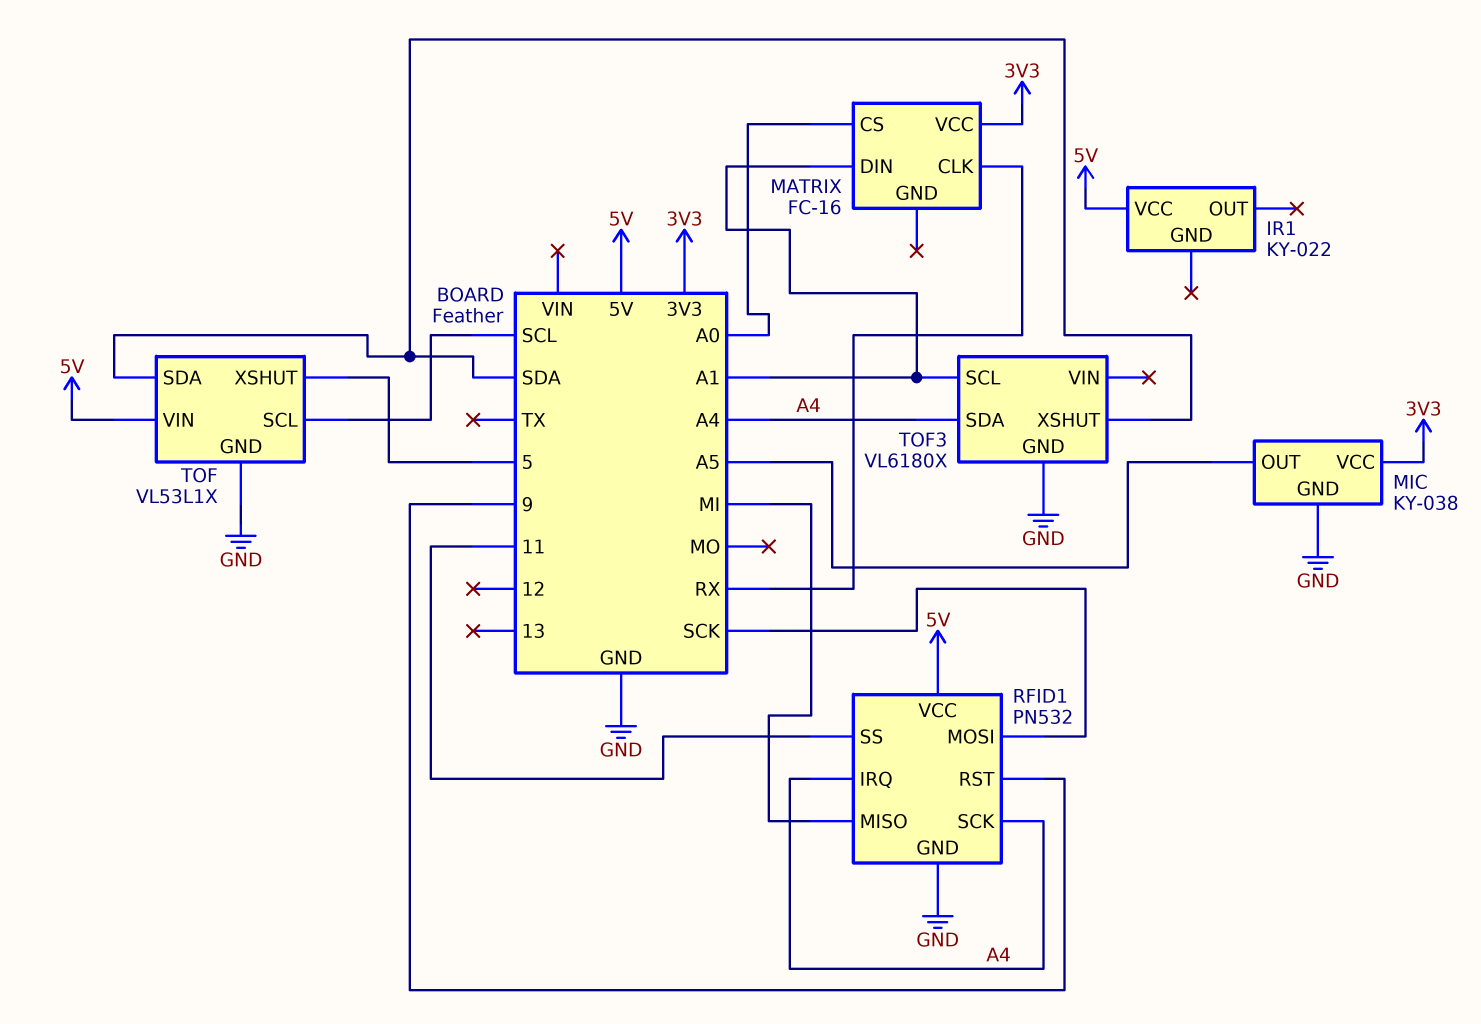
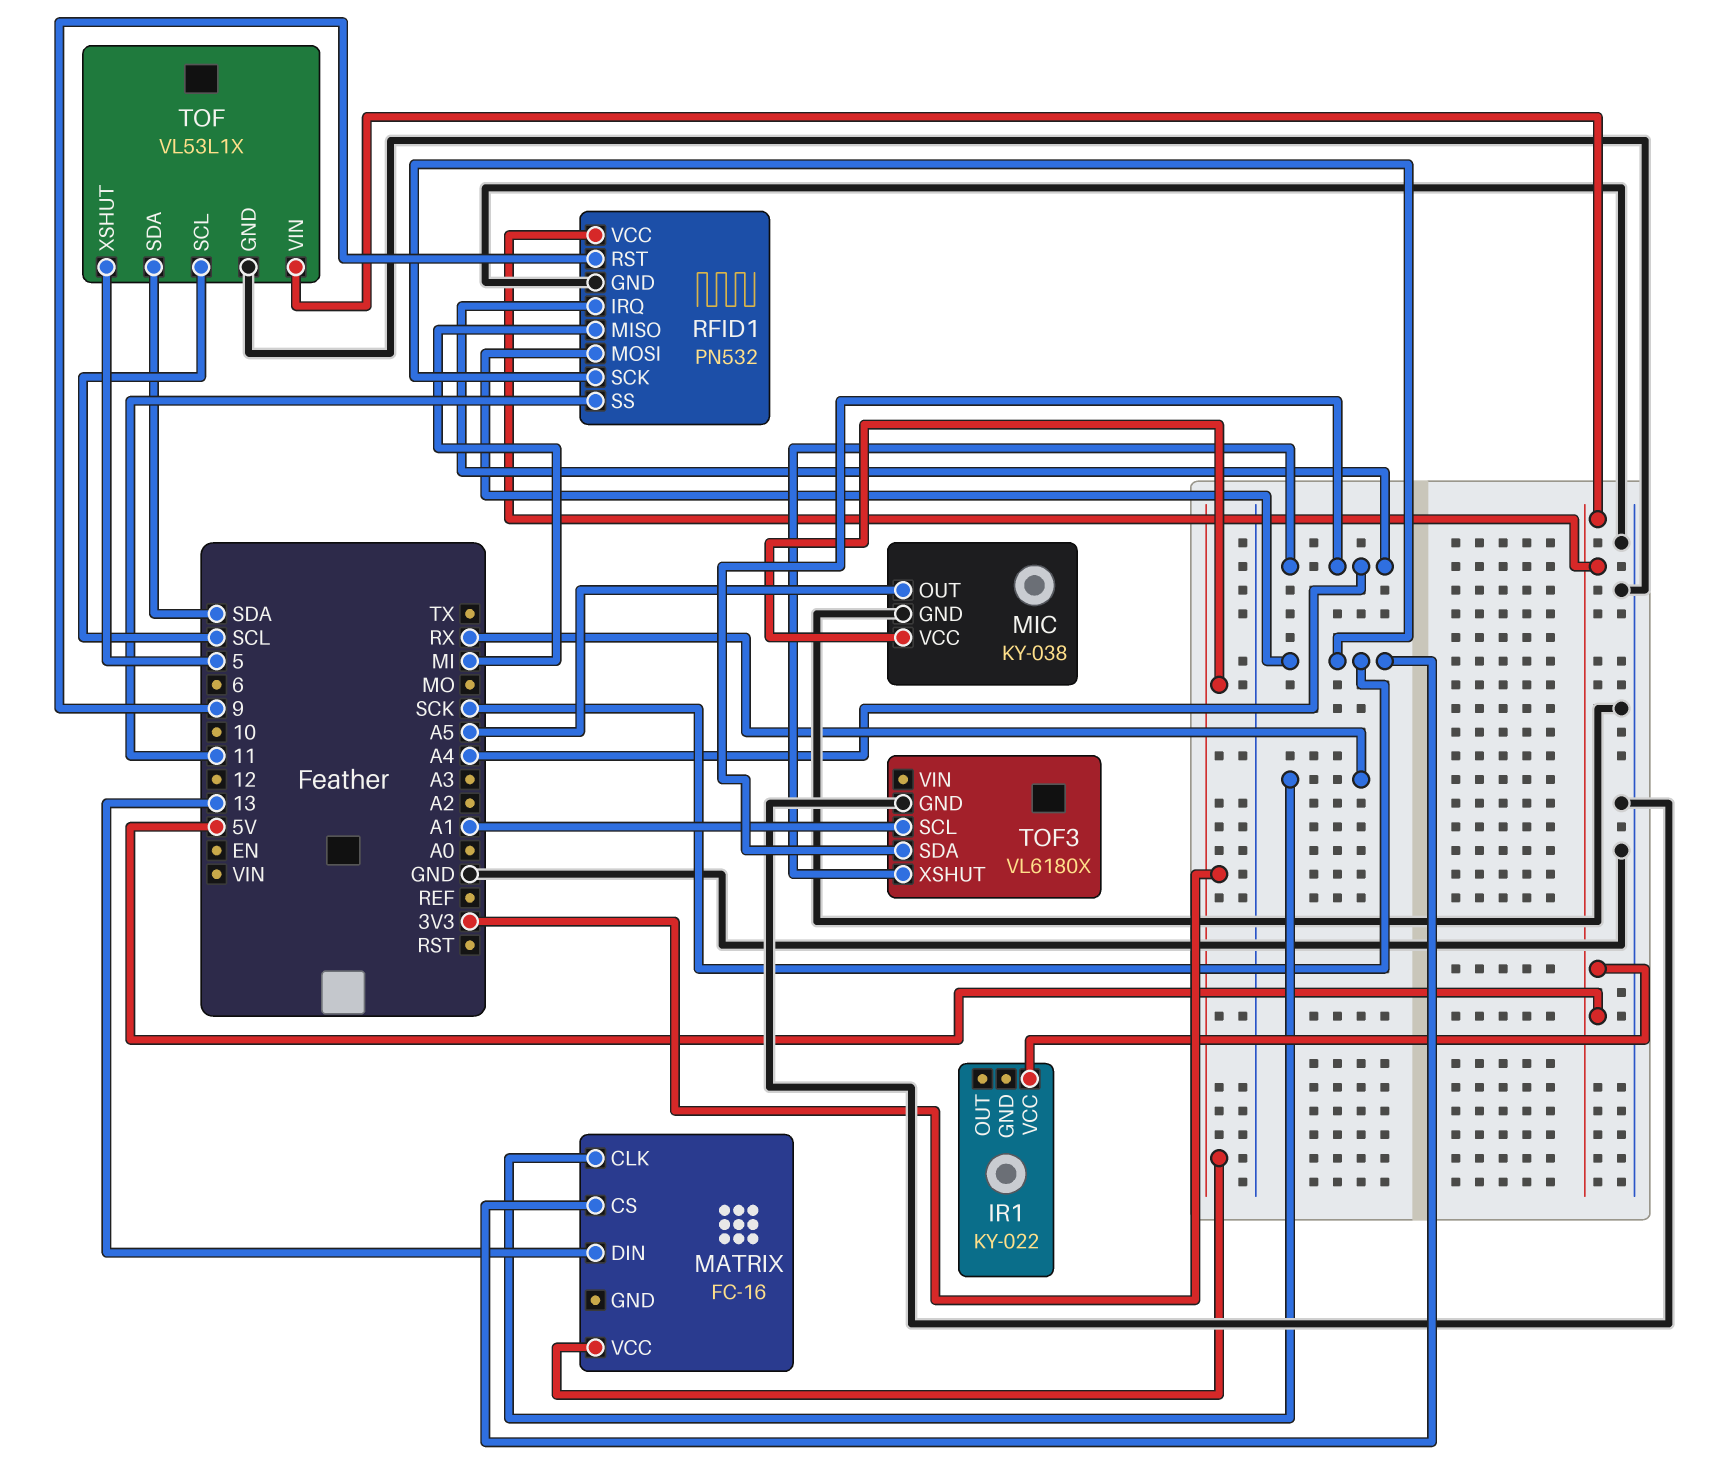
MATRIX pin CS: A0 -> SCK
MATRIX pin DIN: A1 -> 13
RFID1 pin SCK: A4 -> SCK
TOF3 pin XSHUT: SDA -> A4

